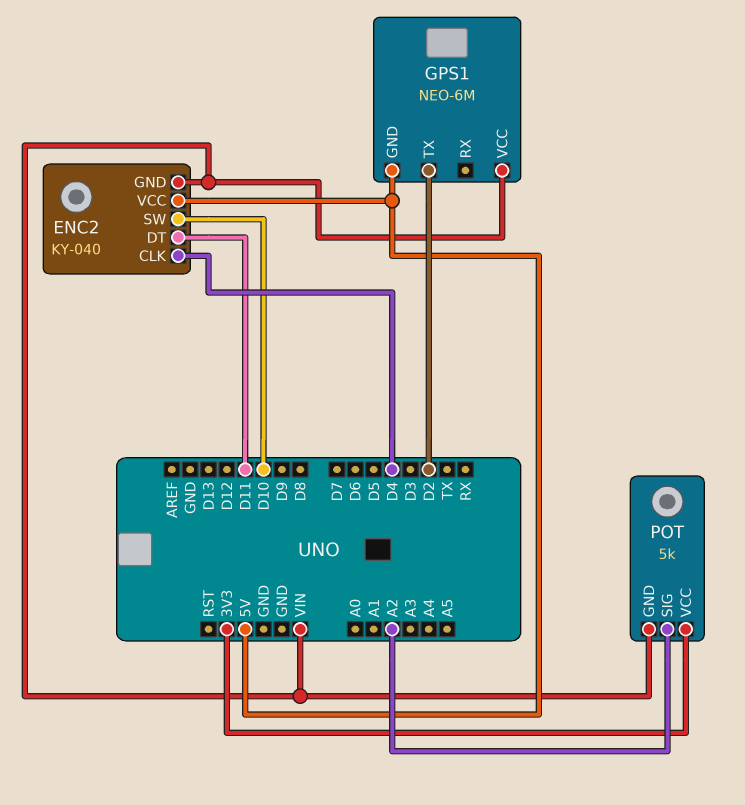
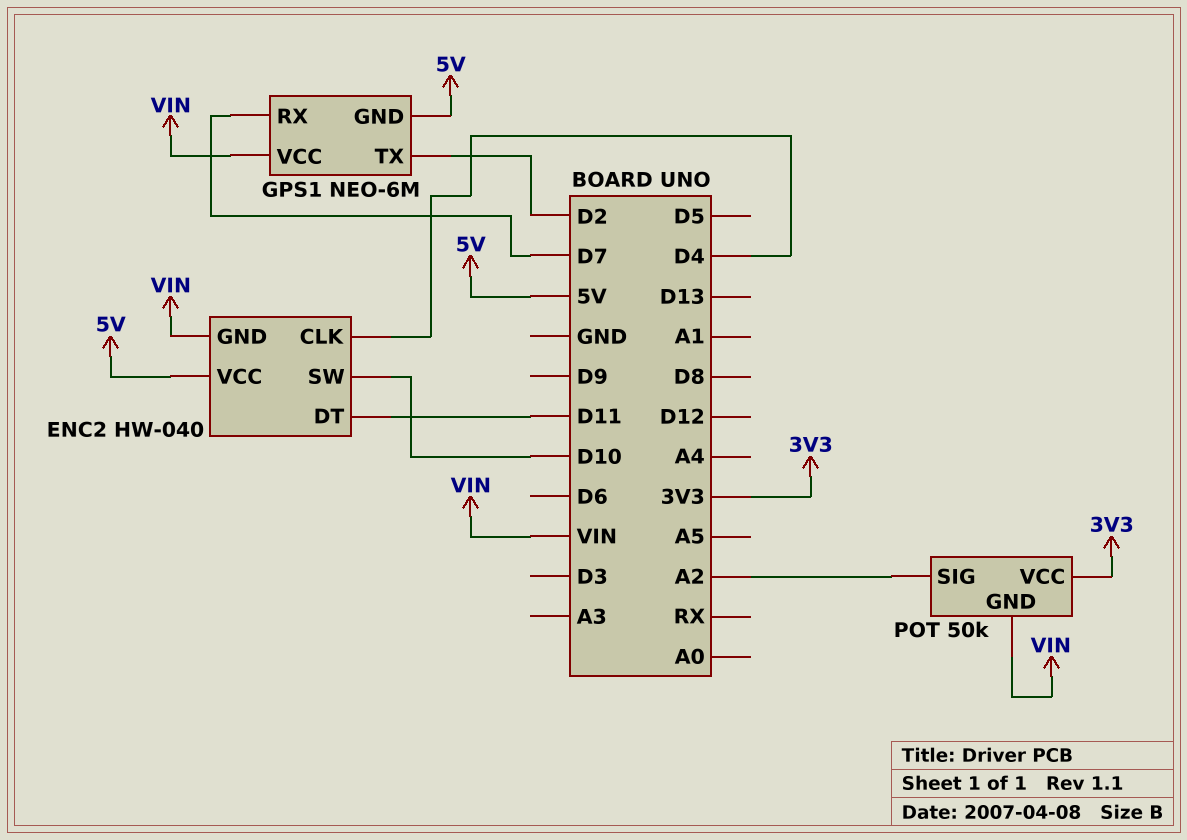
ENC2: KY-040 -> HW-040
GPS1 pin RX: none -> D7
POT: 5k -> 50k

